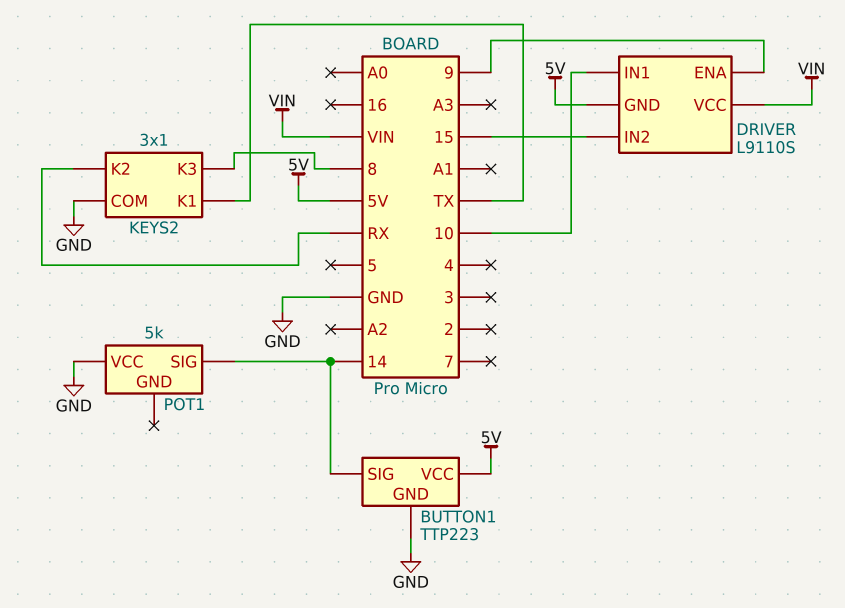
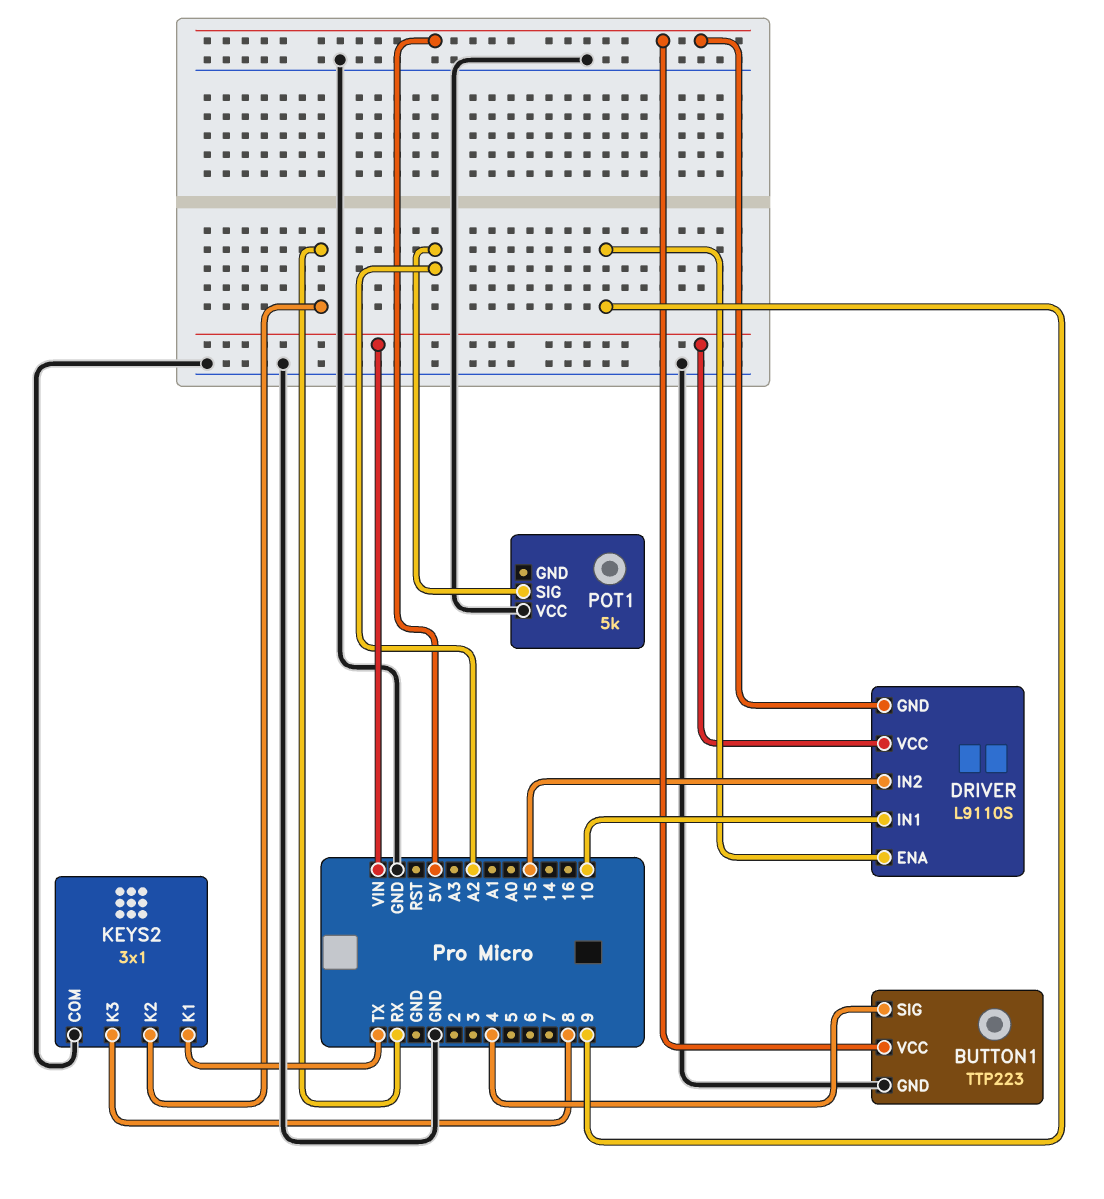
BUTTON1 pin SIG: 14 -> 4
POT1 pin SIG: 14 -> A2

